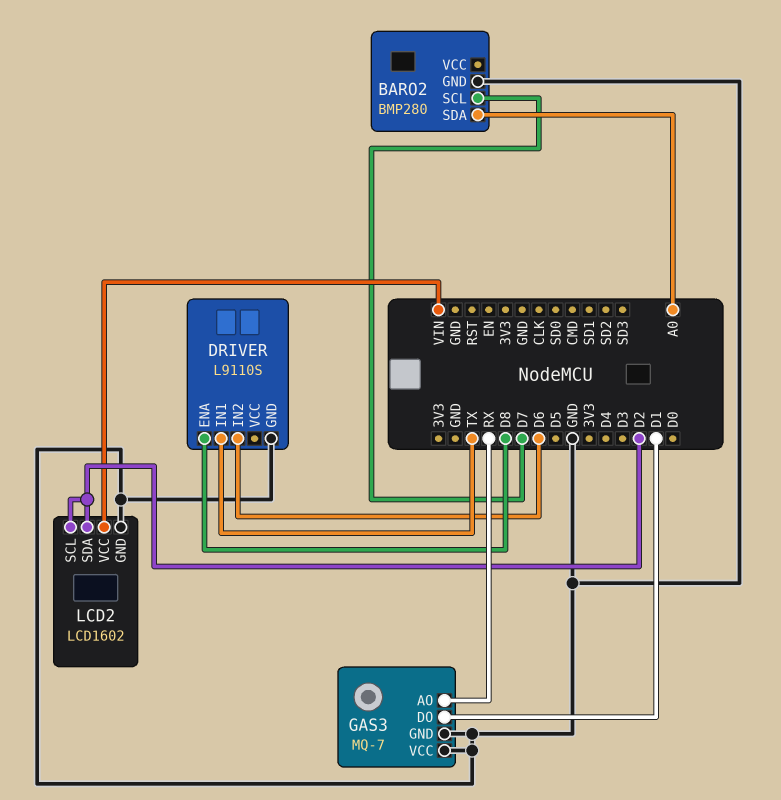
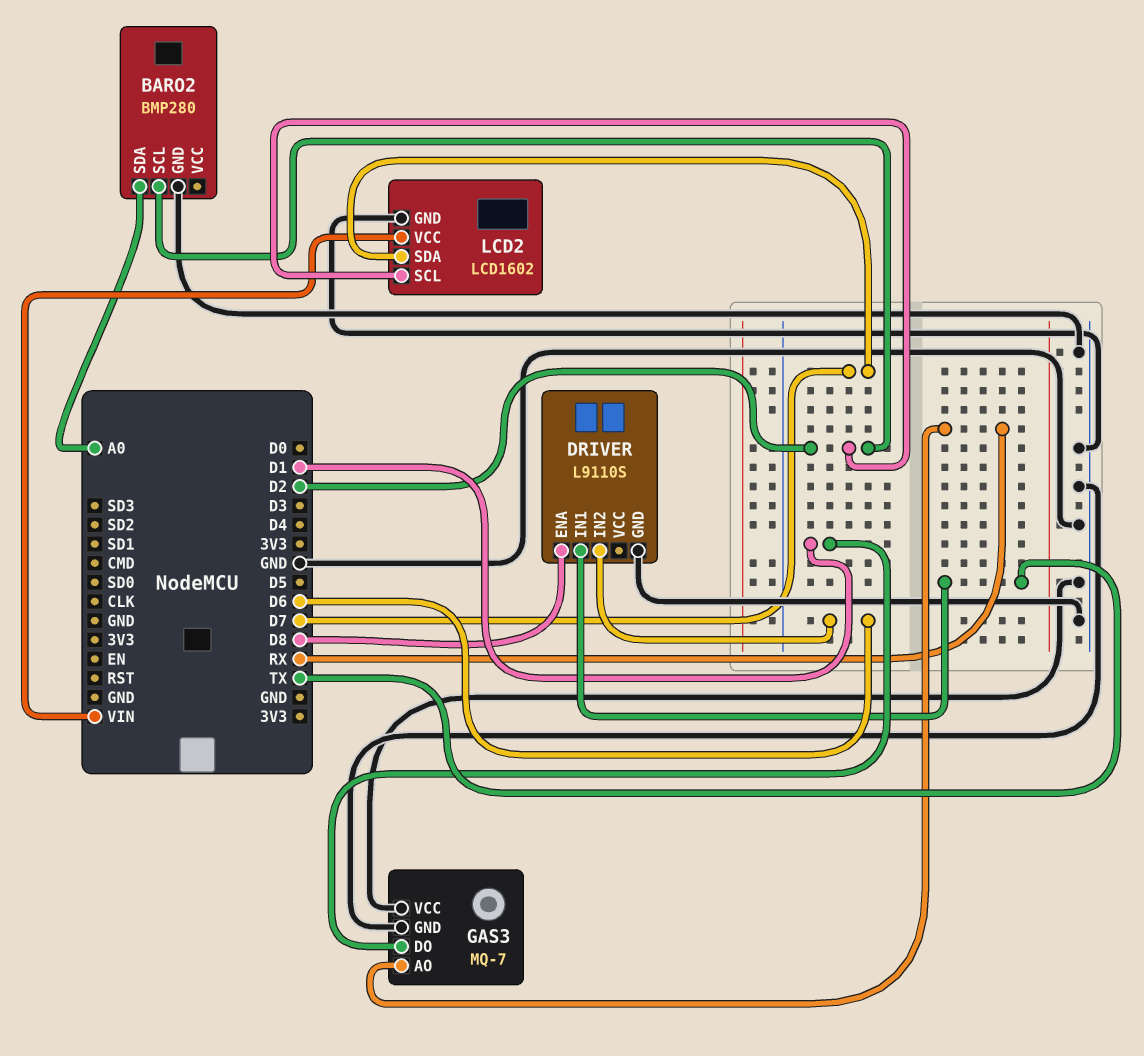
BARO2 pin SCL: D7 -> D2
LCD2 pin SDA: D2 -> D7

